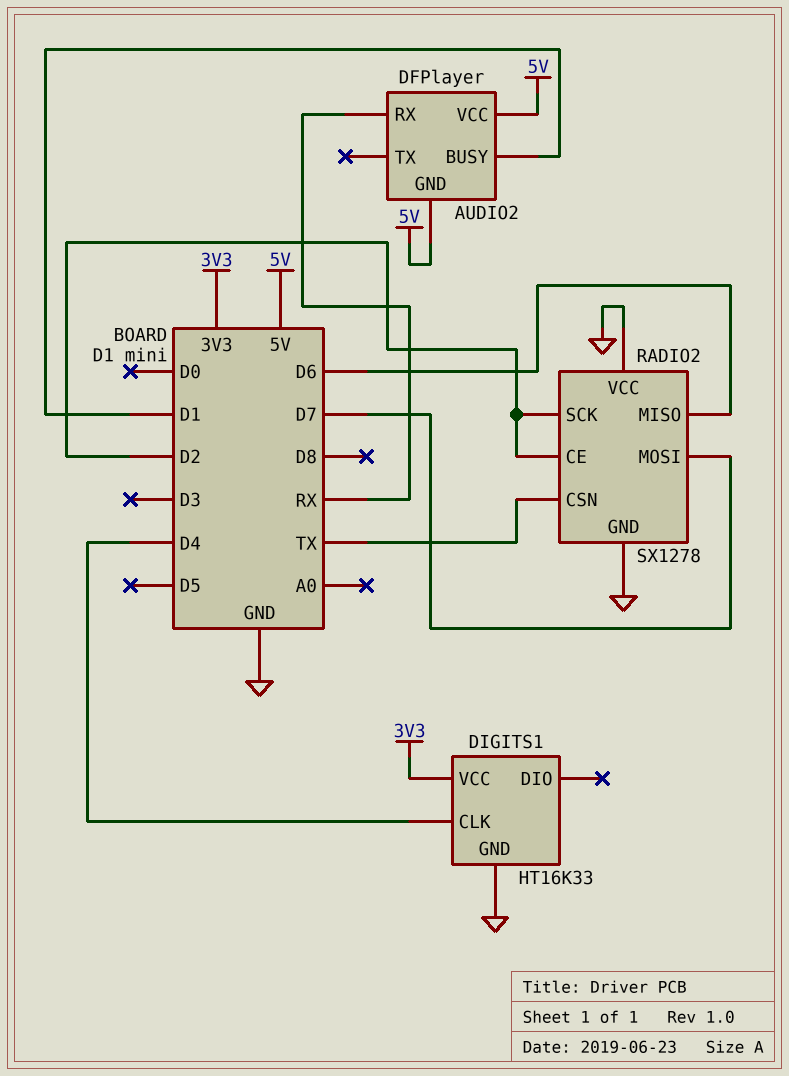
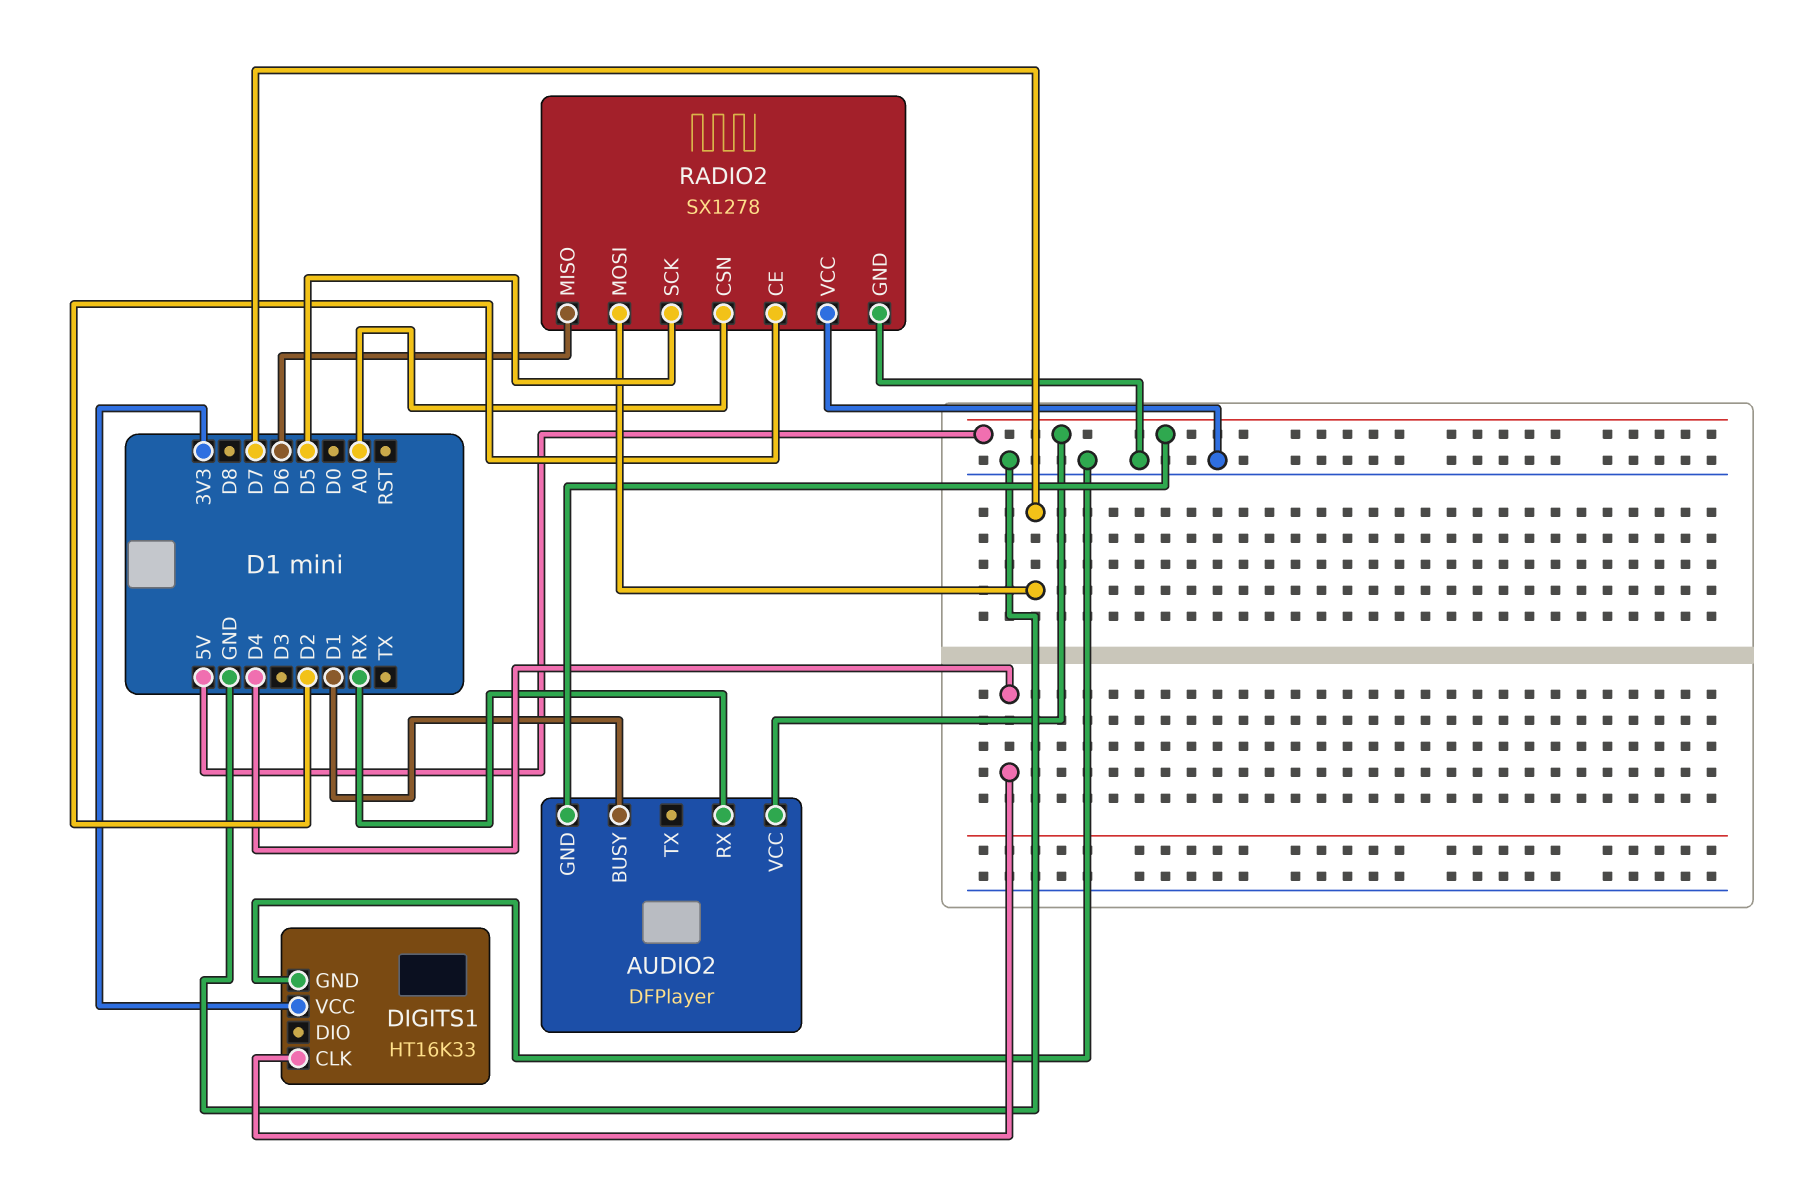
RADIO2 pin CSN: TX -> A0
RADIO2 pin SCK: D2 -> D5

